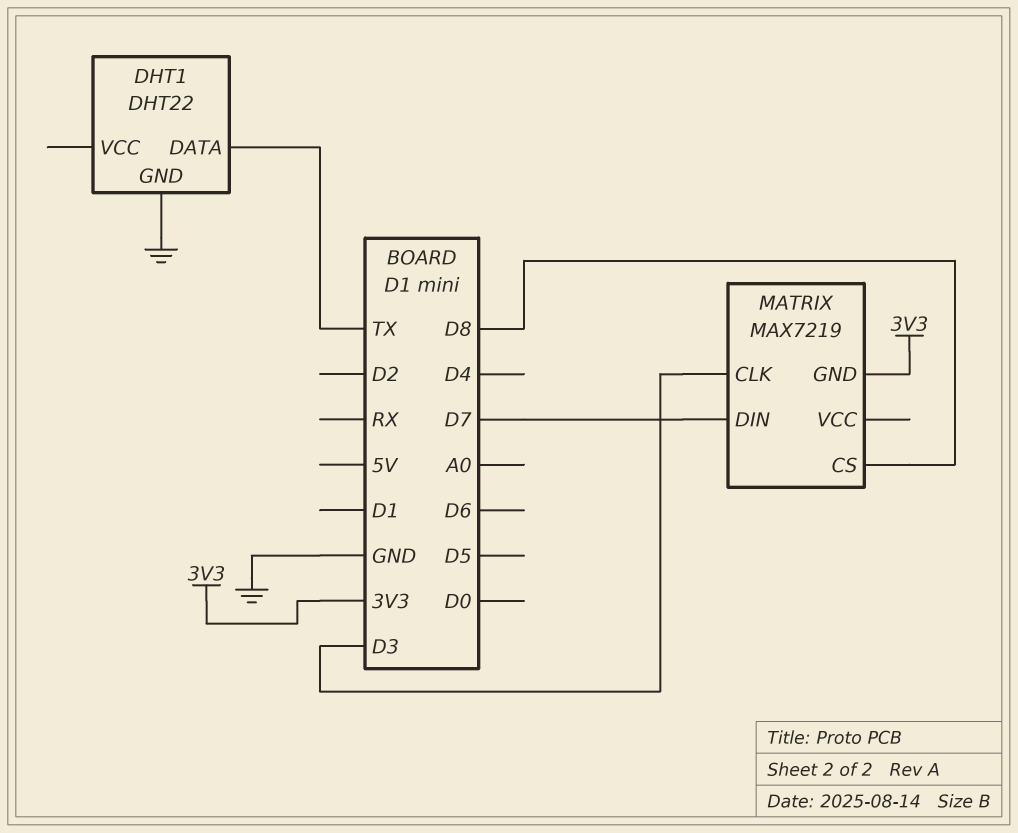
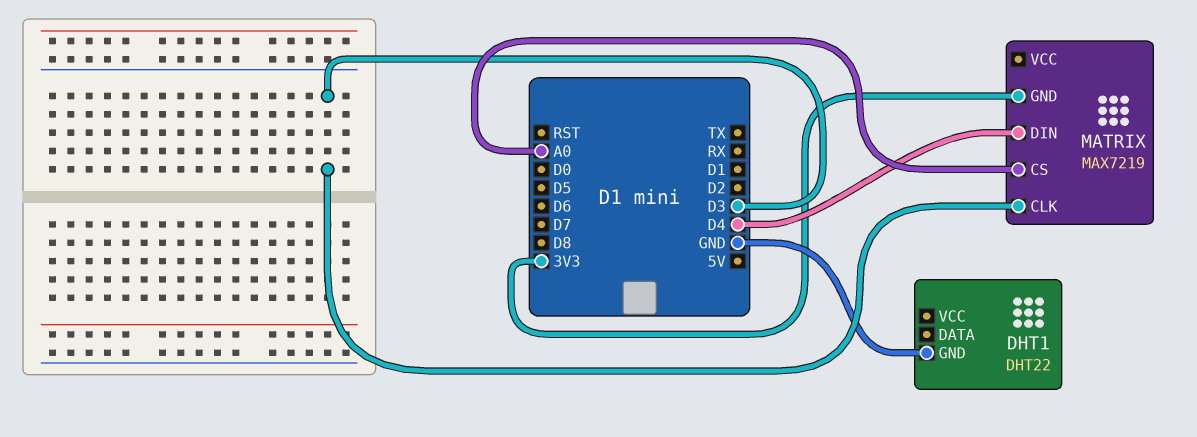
DHT1 pin DATA: TX -> none
MATRIX pin CS: D8 -> A0
MATRIX pin DIN: D7 -> D4

